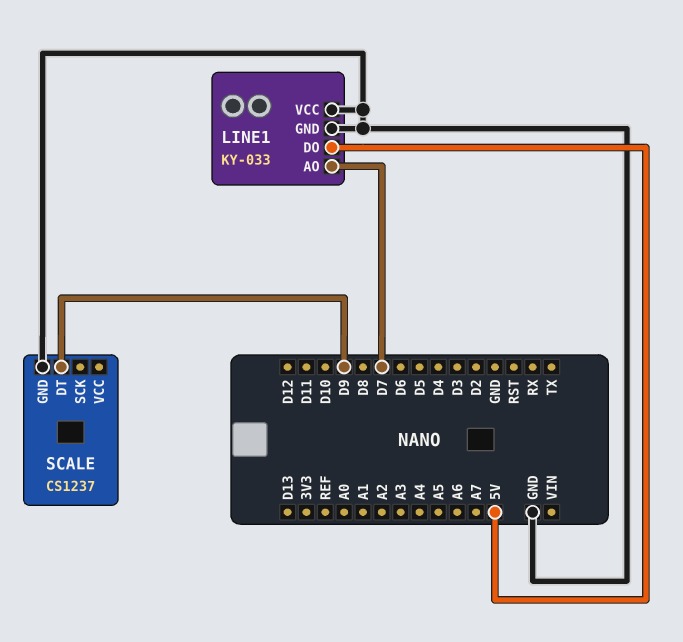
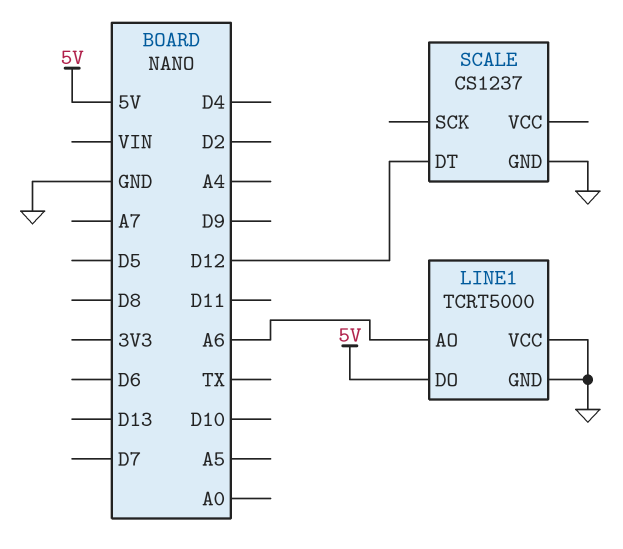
LINE1: KY-033 -> TCRT5000
LINE1 pin AO: D7 -> A6
SCALE pin DT: D9 -> D12

